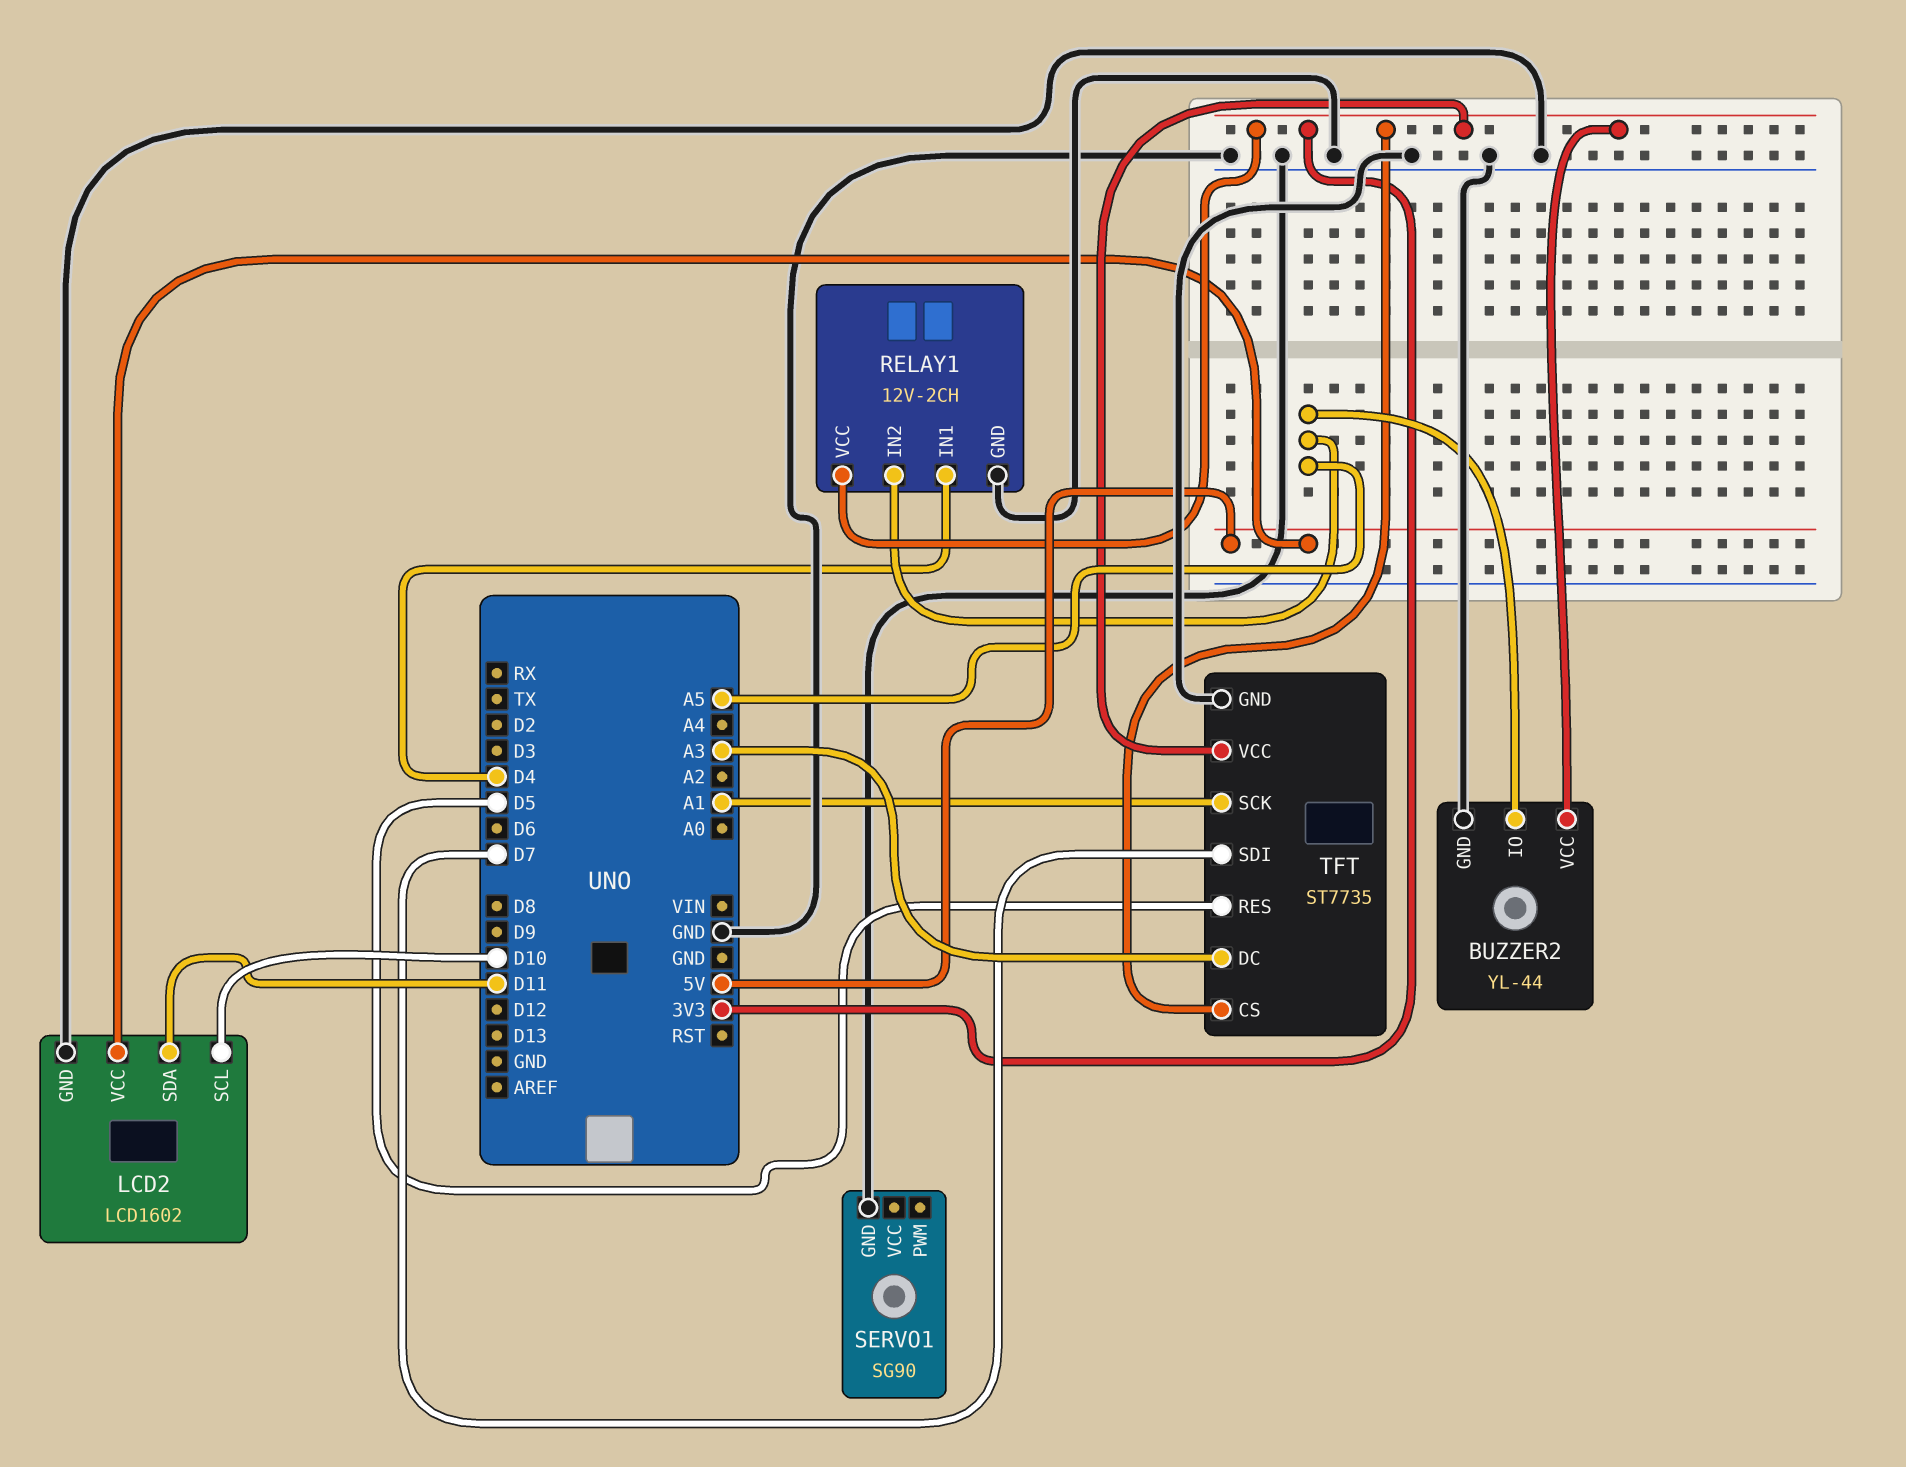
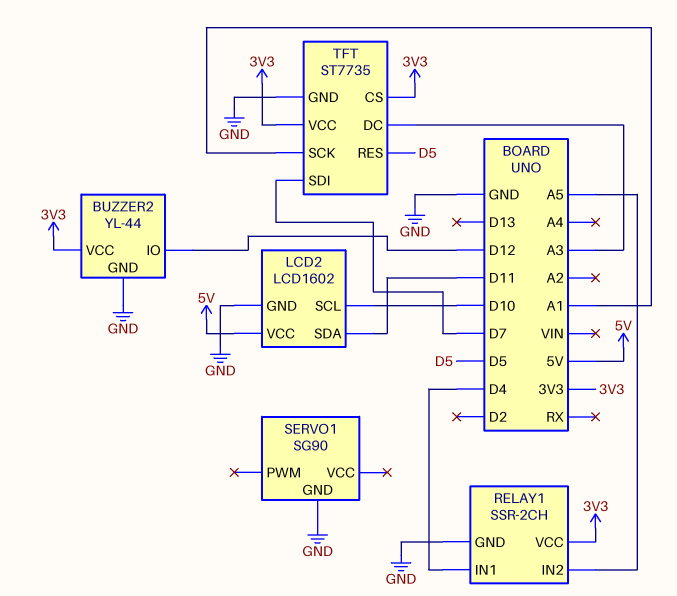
BUZZER2 pin IO: A5 -> D12
RELAY1: 12V-2CH -> SSR-2CH

